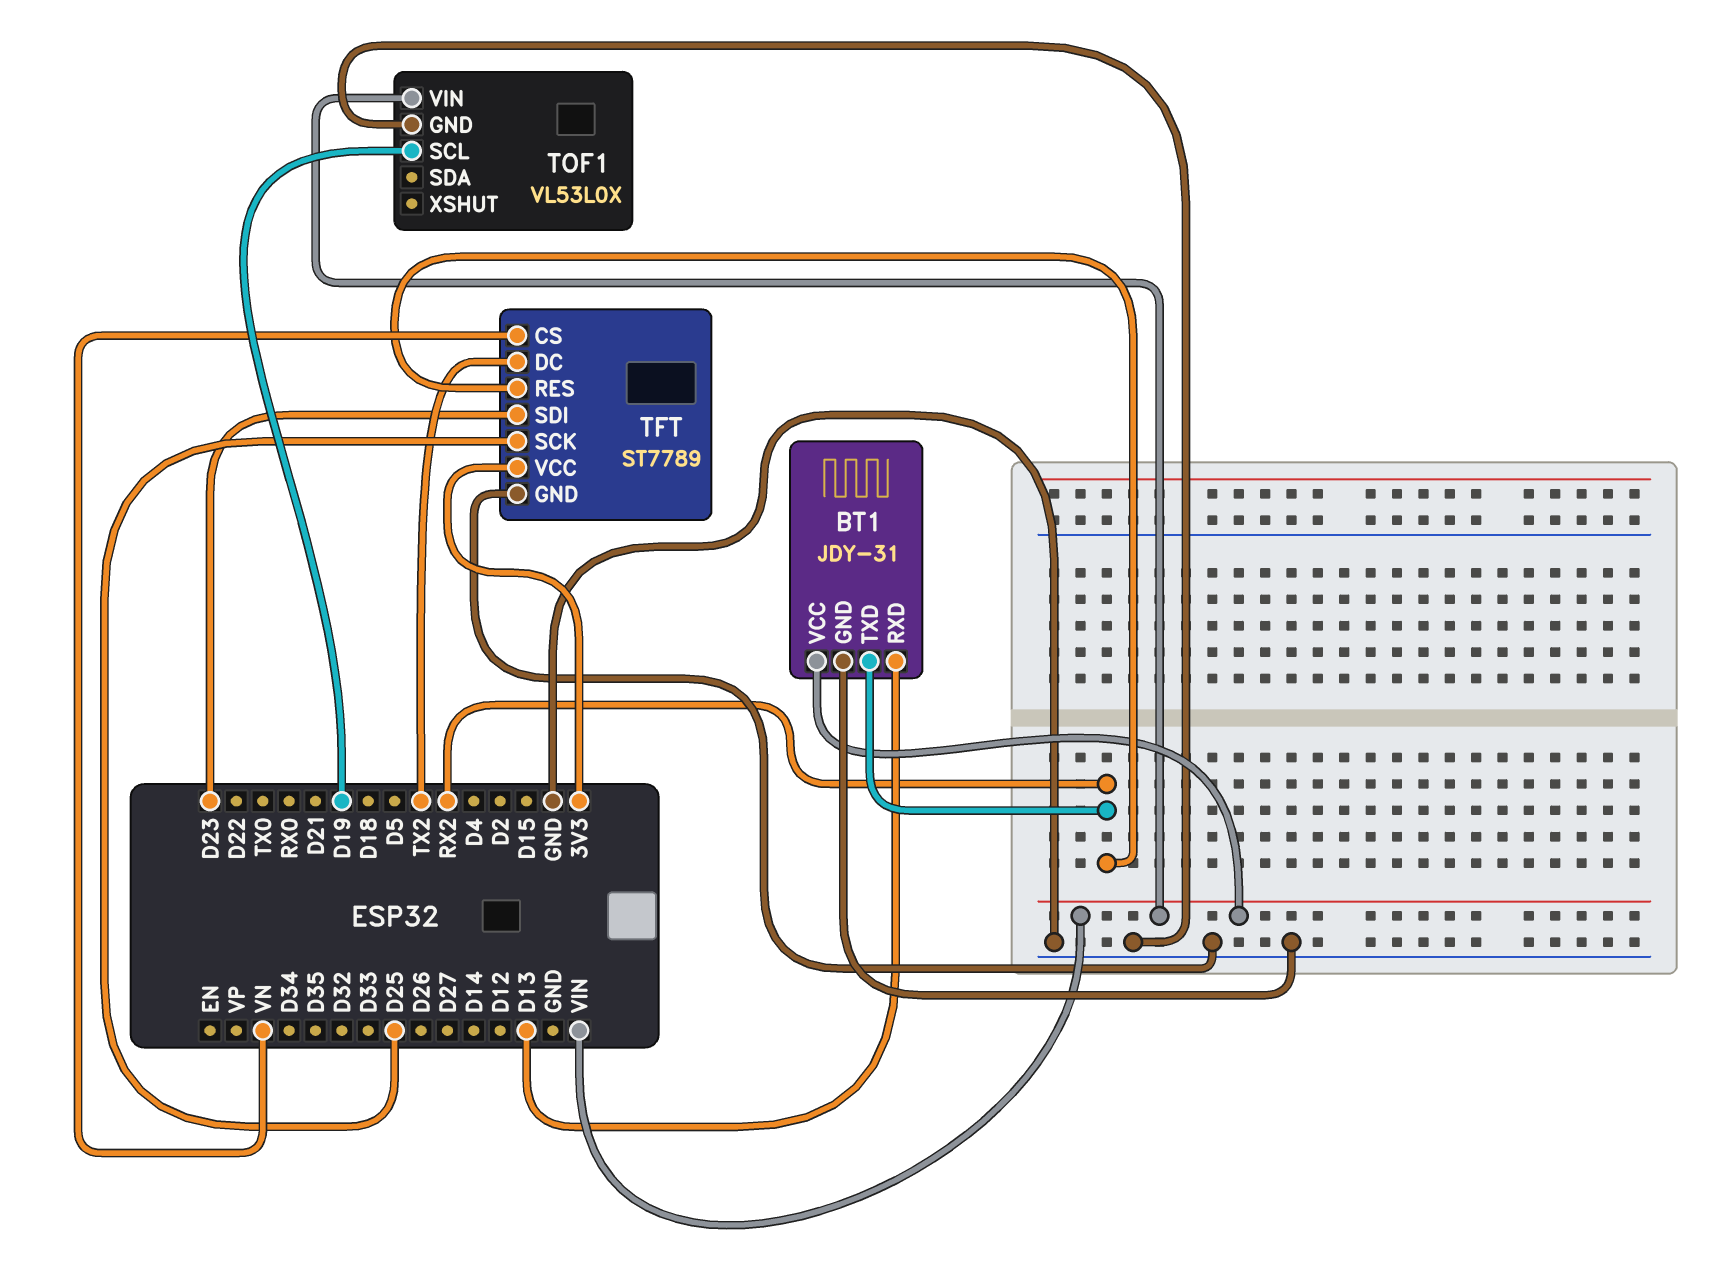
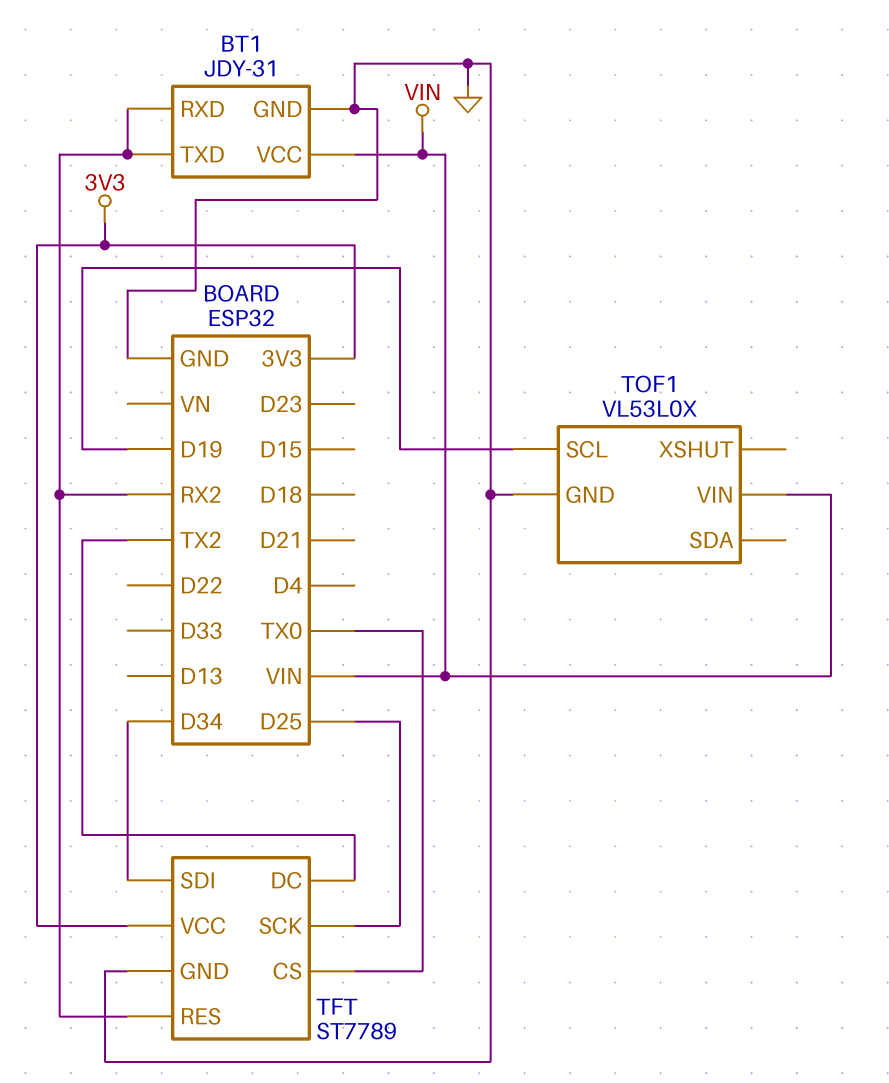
BT1 pin RXD: D13 -> RX2
TFT pin CS: VN -> TX0
TFT pin SDI: D23 -> D34

